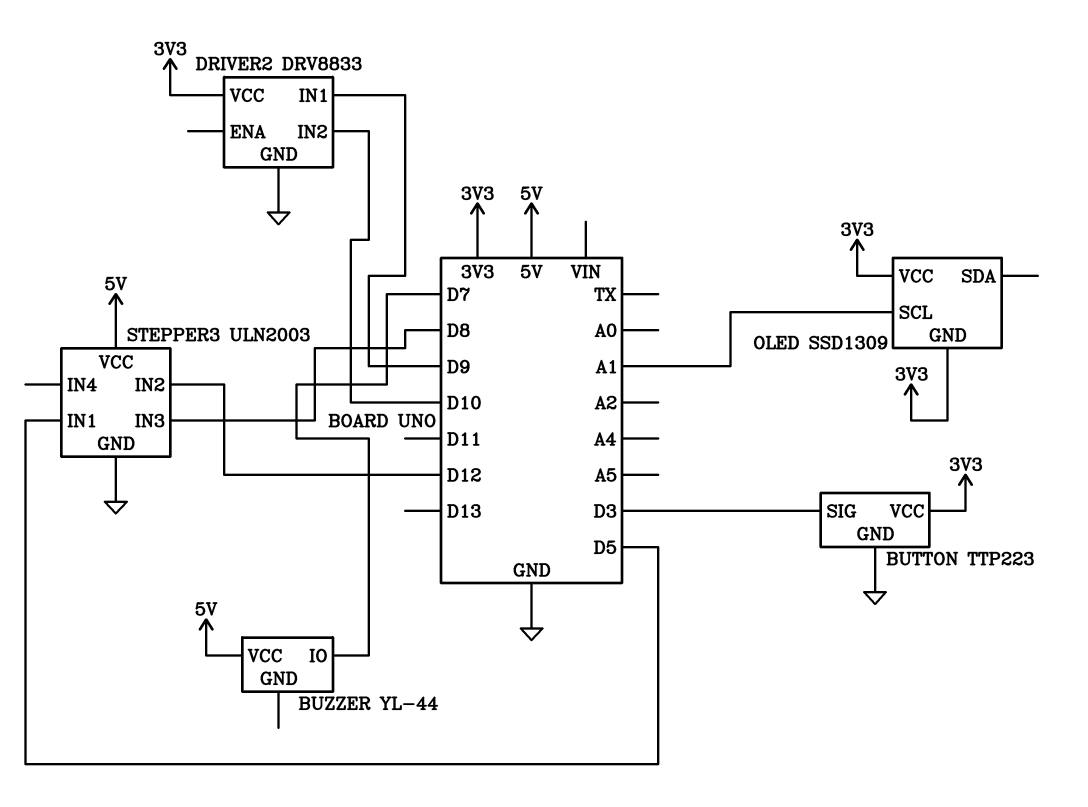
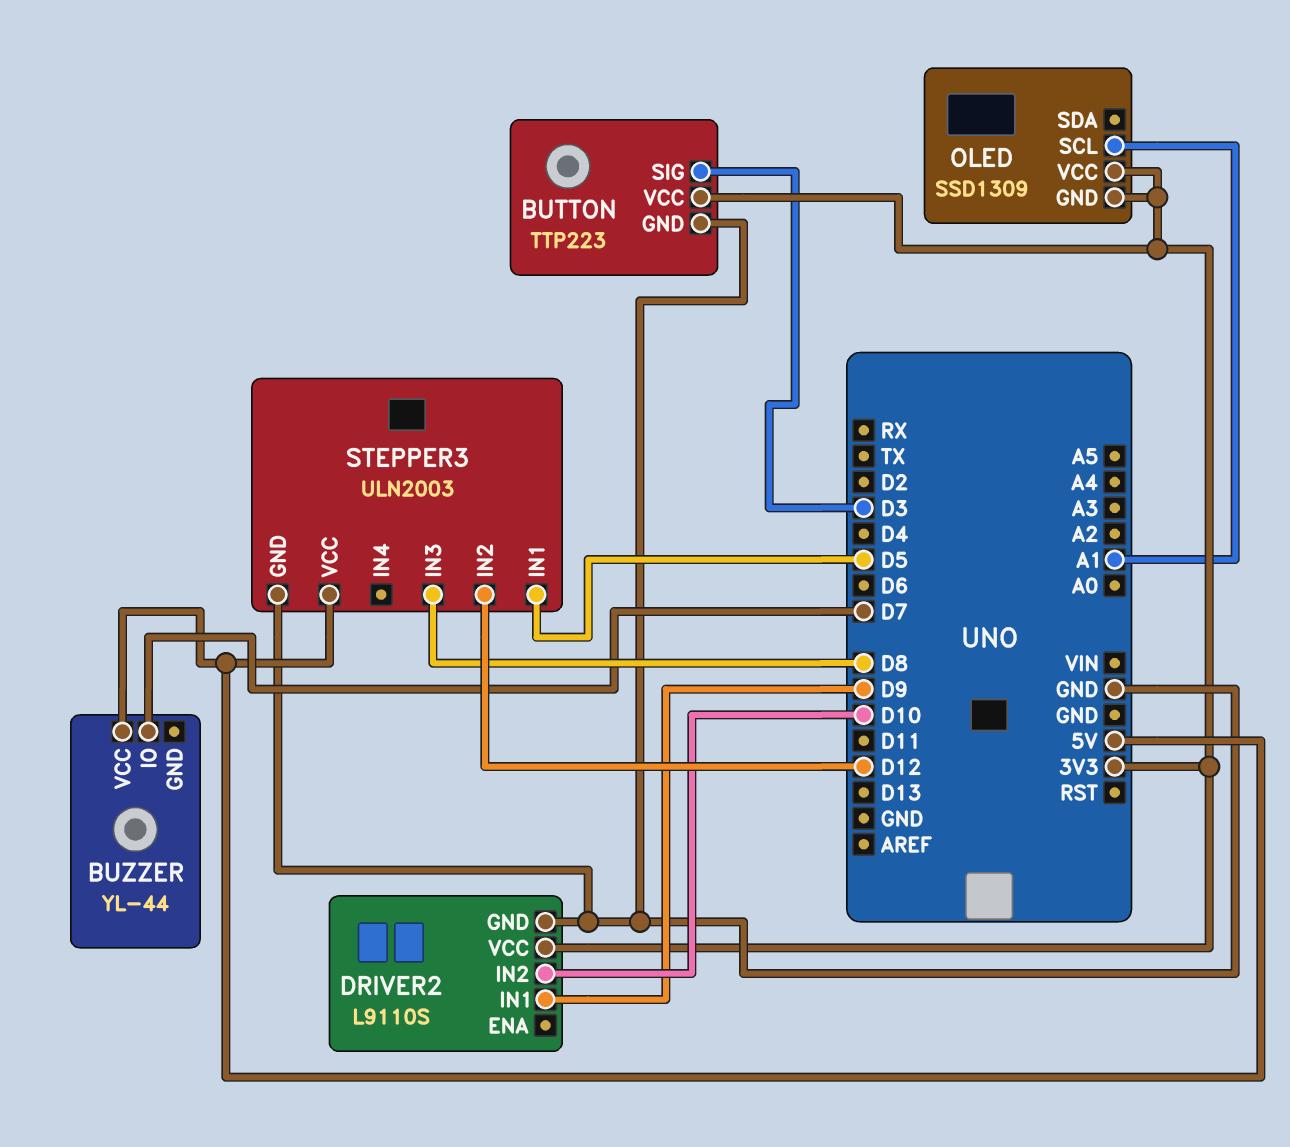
DRIVER2: DRV8833 -> L9110S

